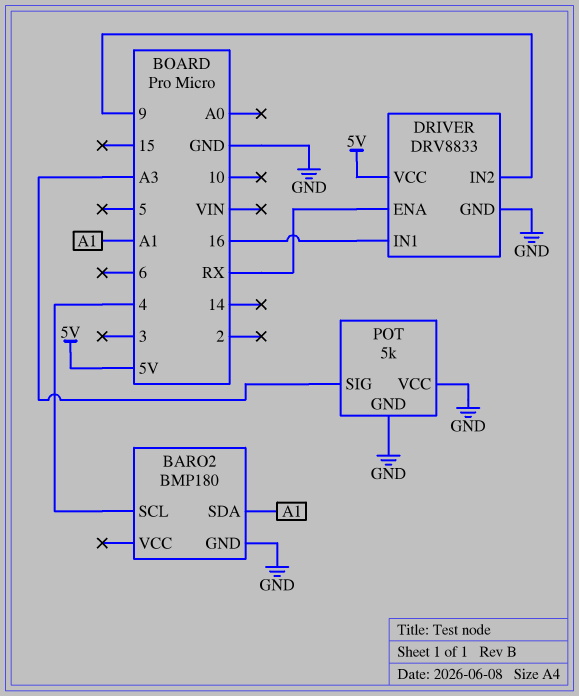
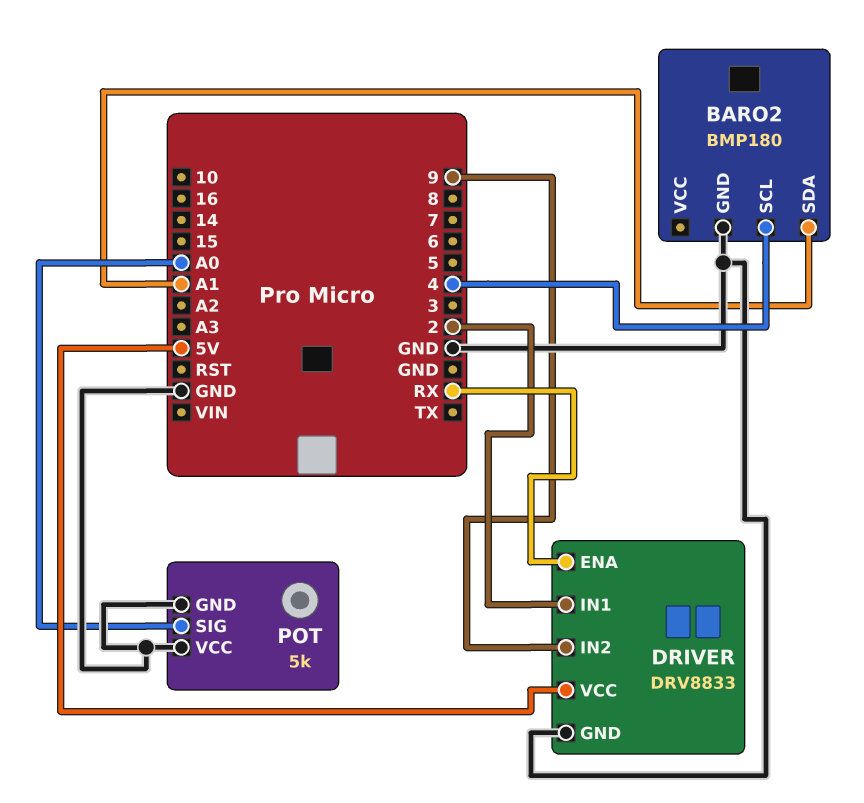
DRIVER pin IN1: 16 -> 2
POT pin SIG: A3 -> A0

